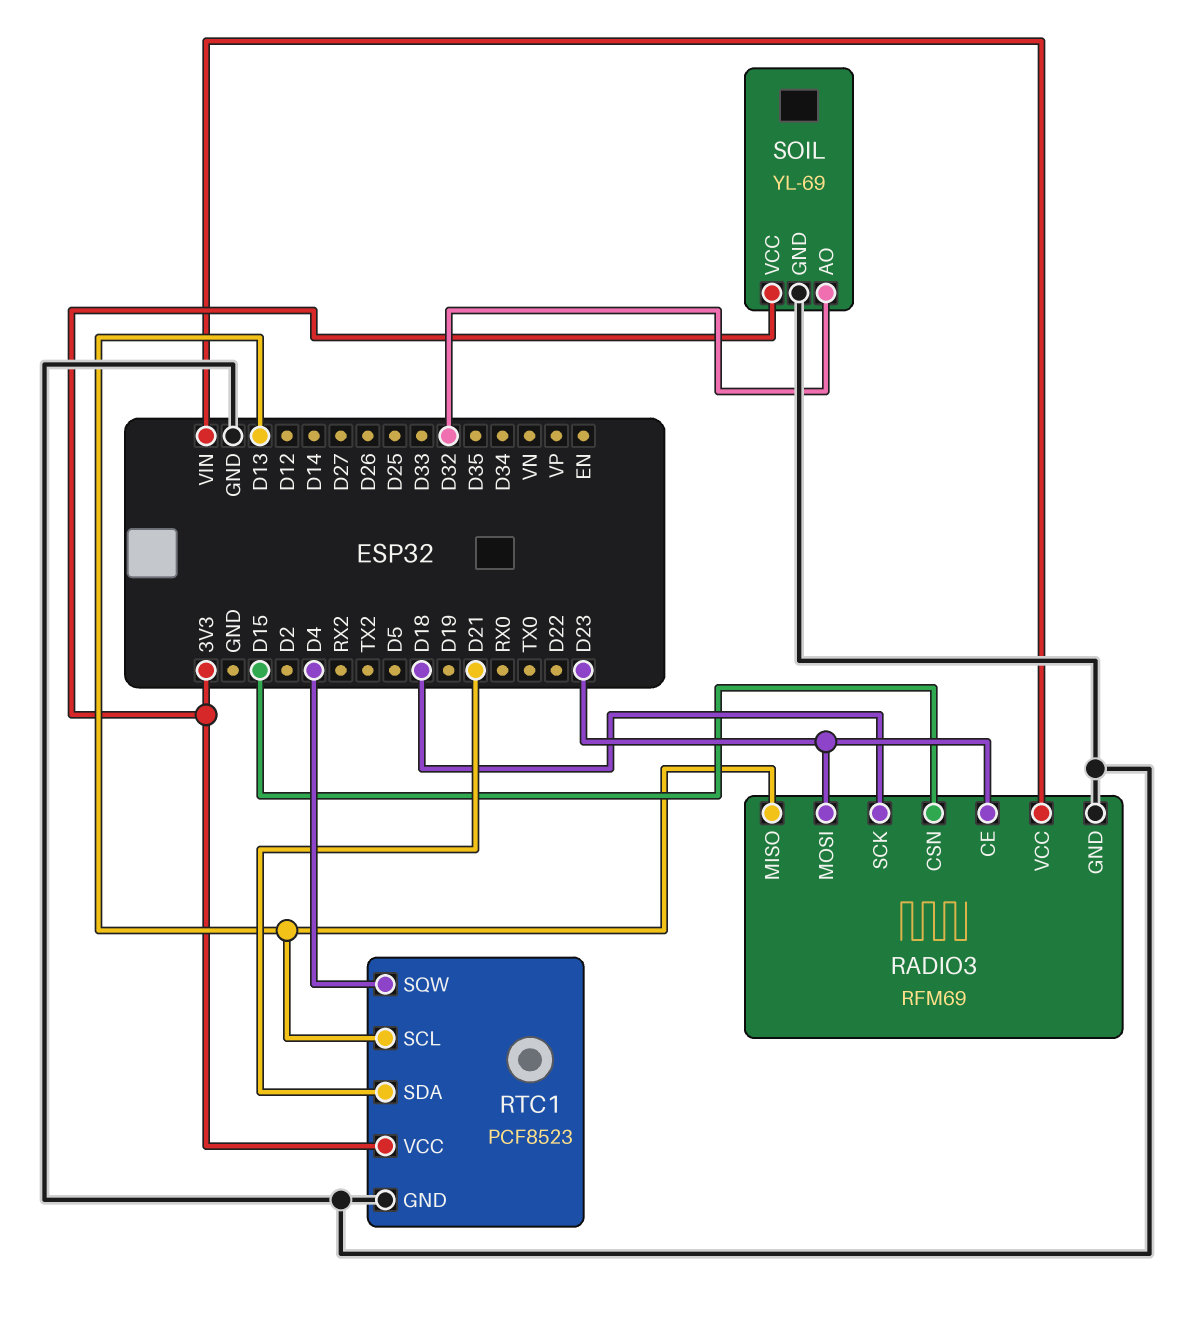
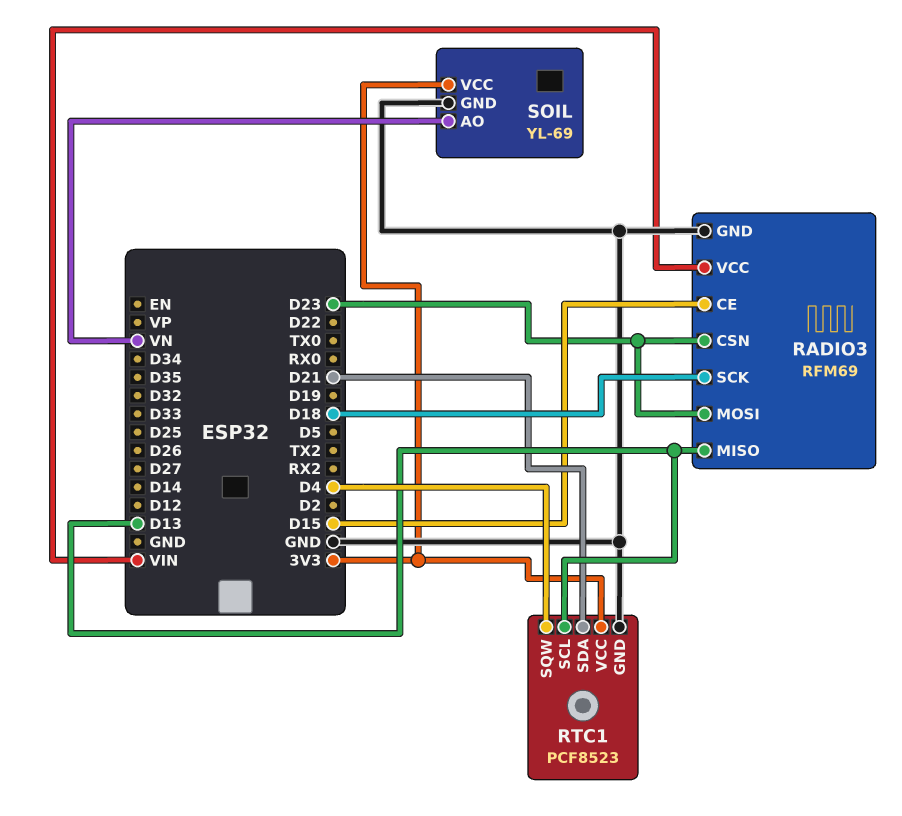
RADIO3 pin CE: D23 -> D15
RADIO3 pin CSN: D15 -> D23
SOIL pin AO: D32 -> VN

